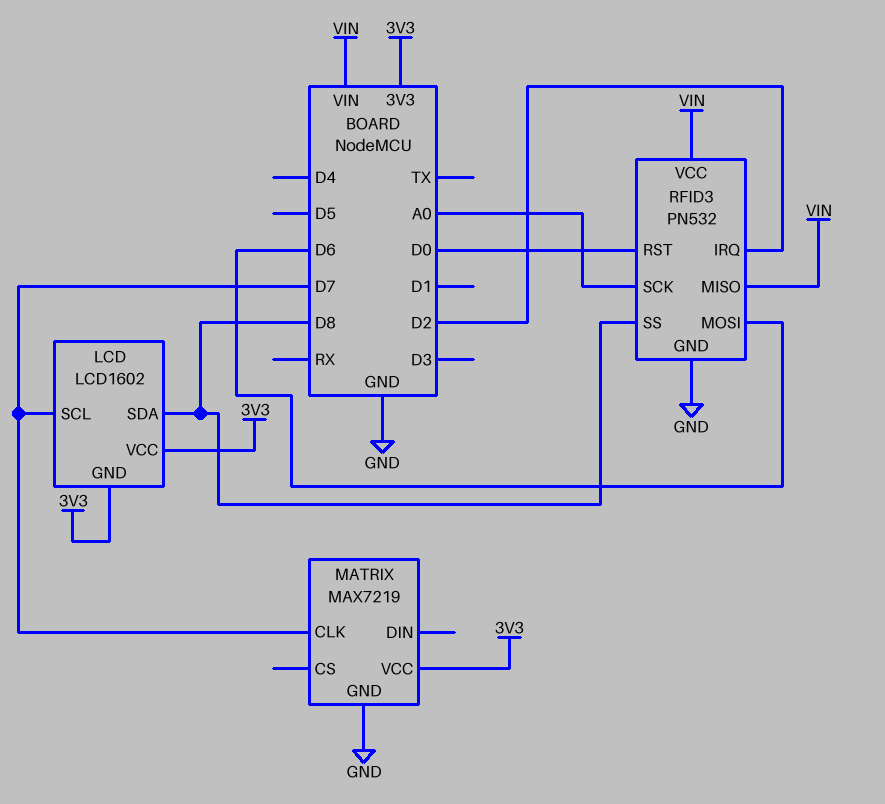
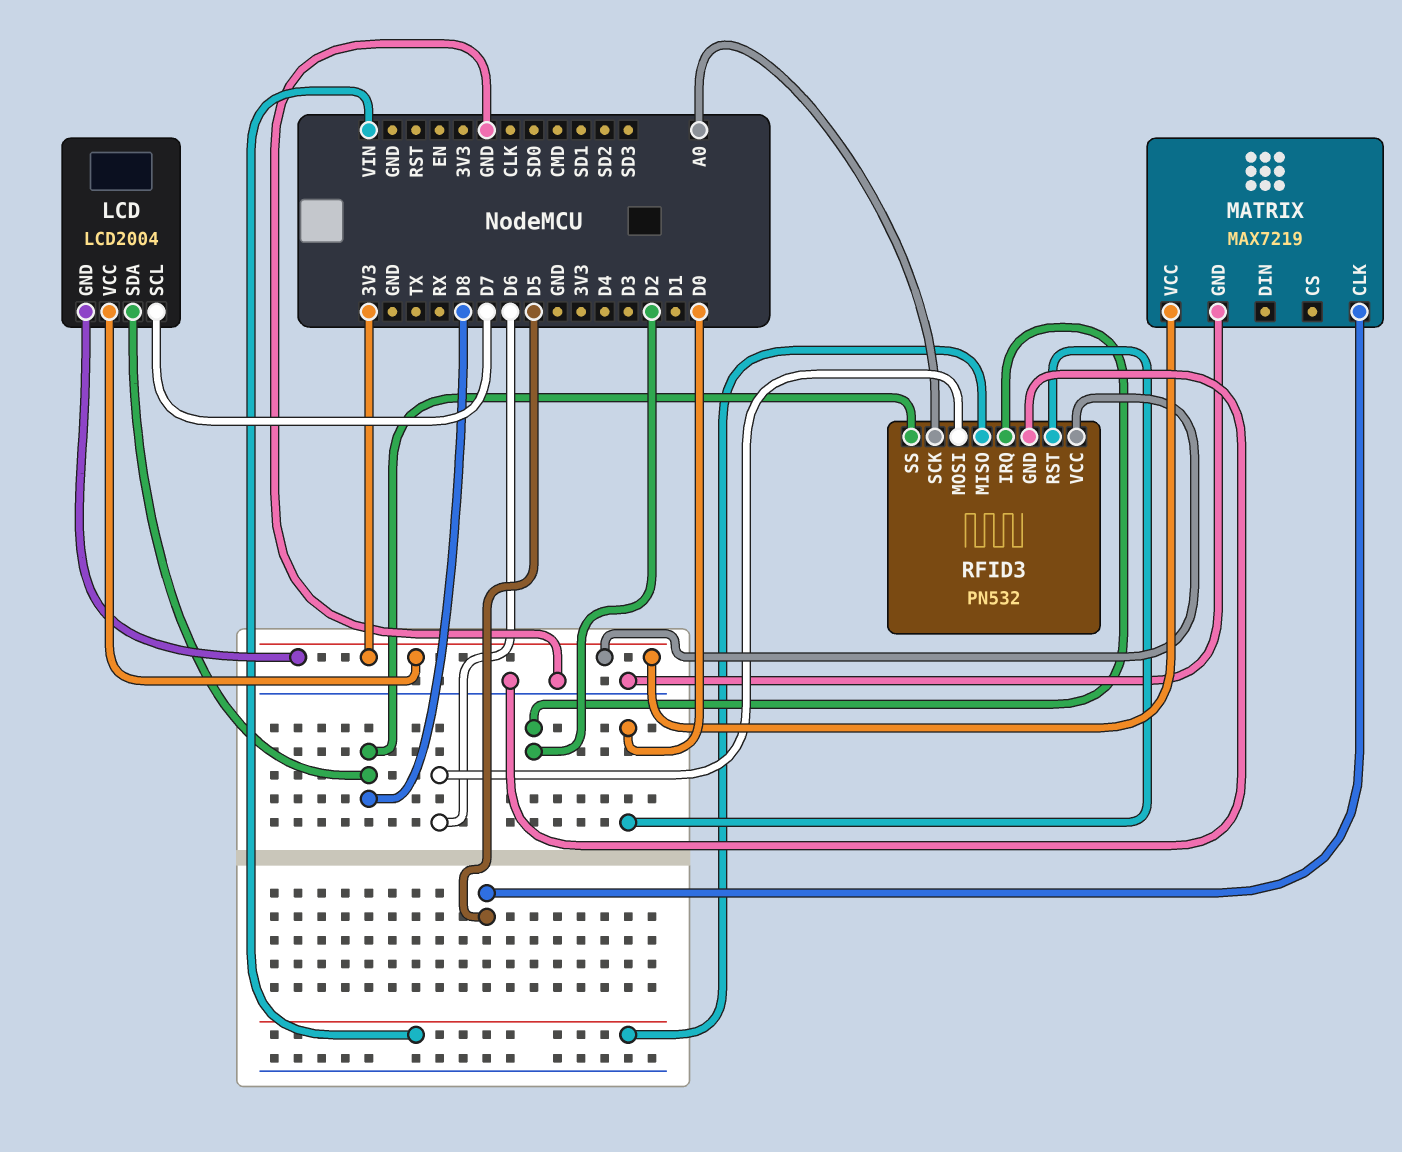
LCD: LCD1602 -> LCD2004
MATRIX pin CLK: D7 -> D5
RFID3 pin VCC: VIN -> 3V3

